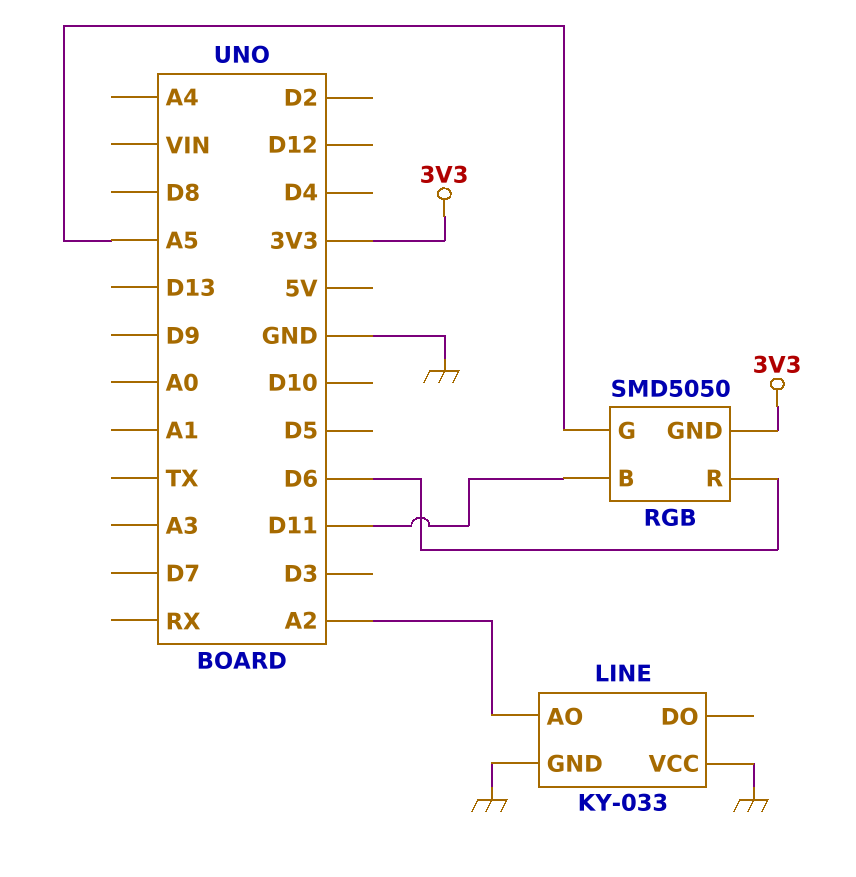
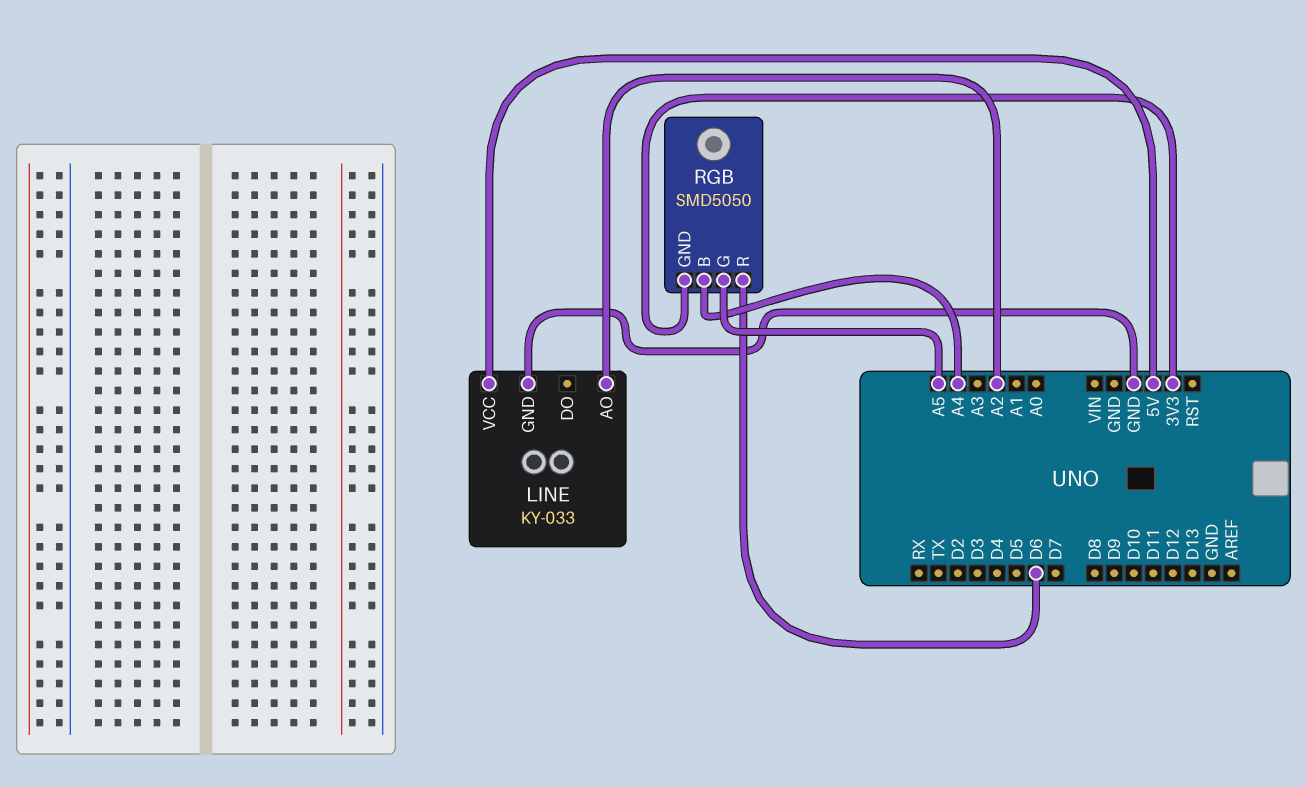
LINE pin VCC: GND -> 5V
RGB pin B: D11 -> A4

